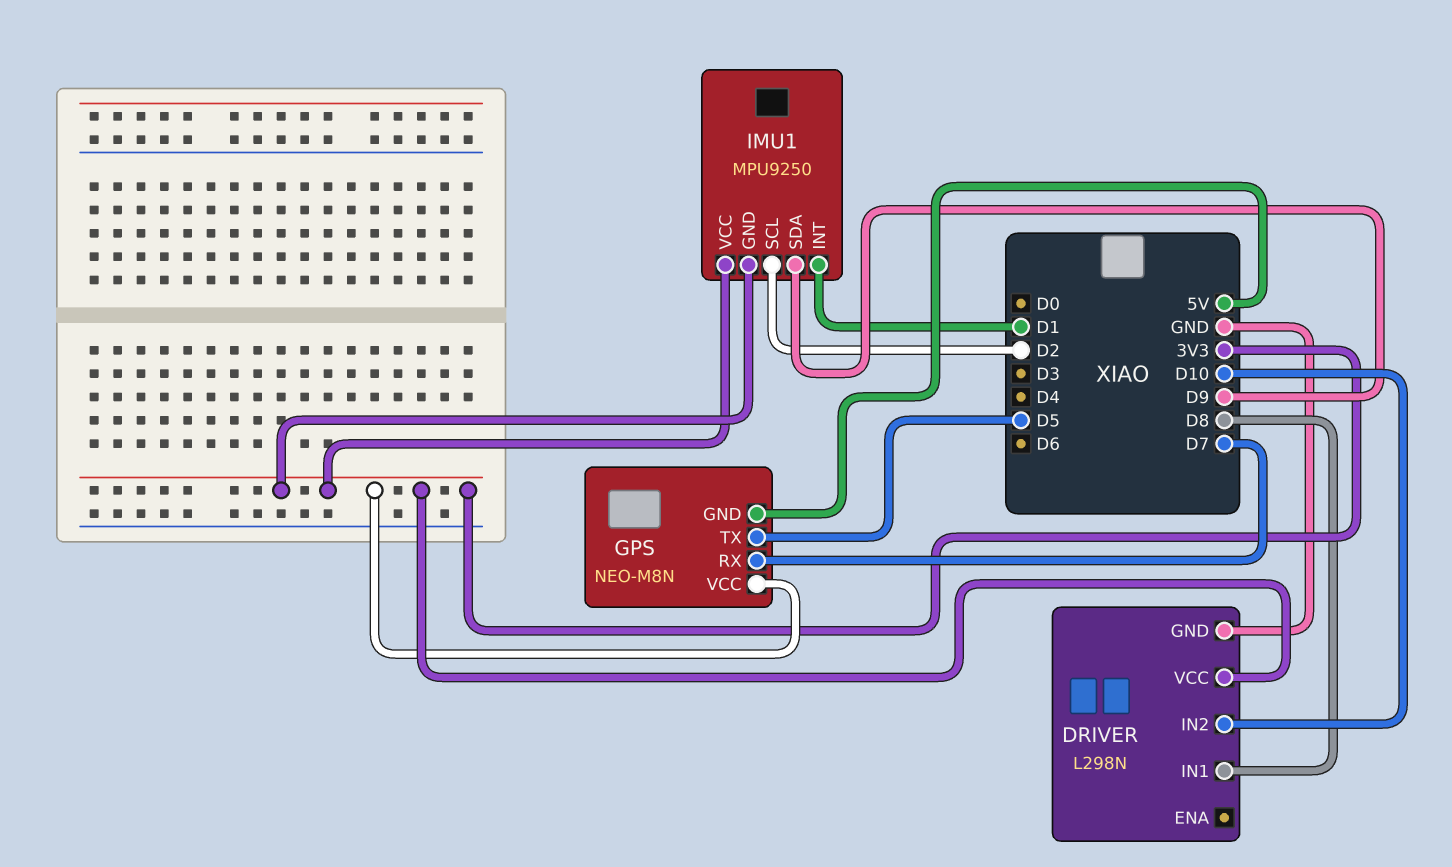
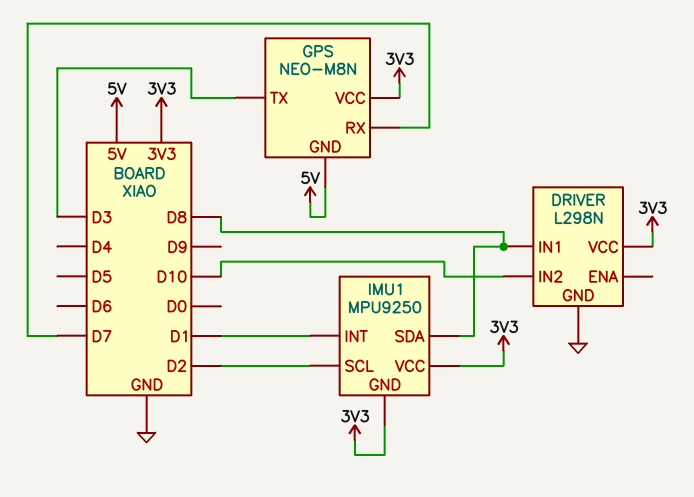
GPS pin TX: D5 -> D3
IMU1 pin SDA: D9 -> D8

